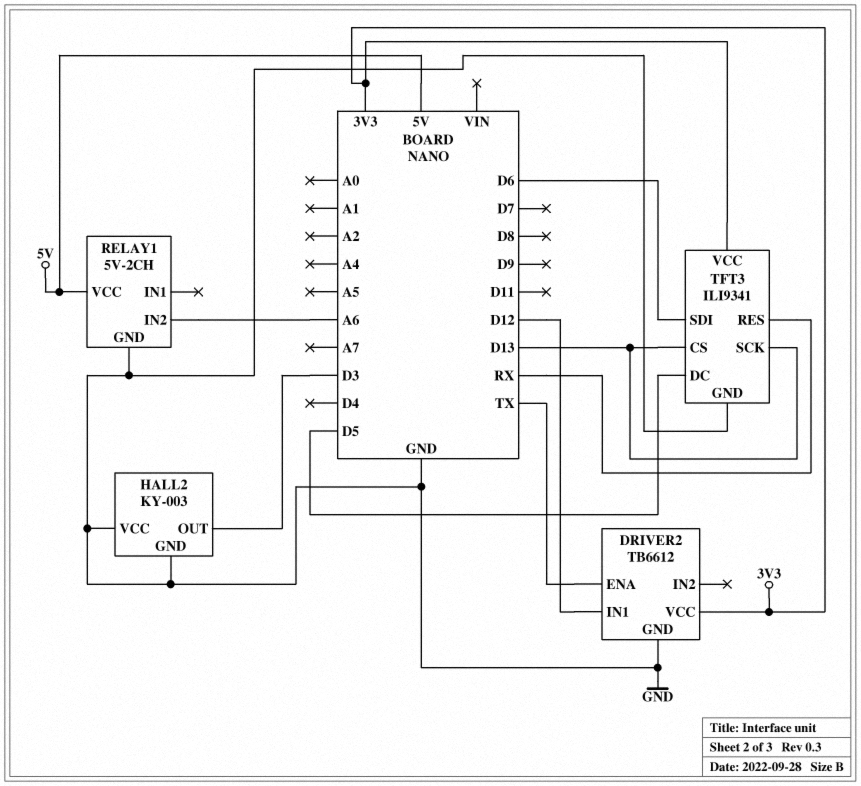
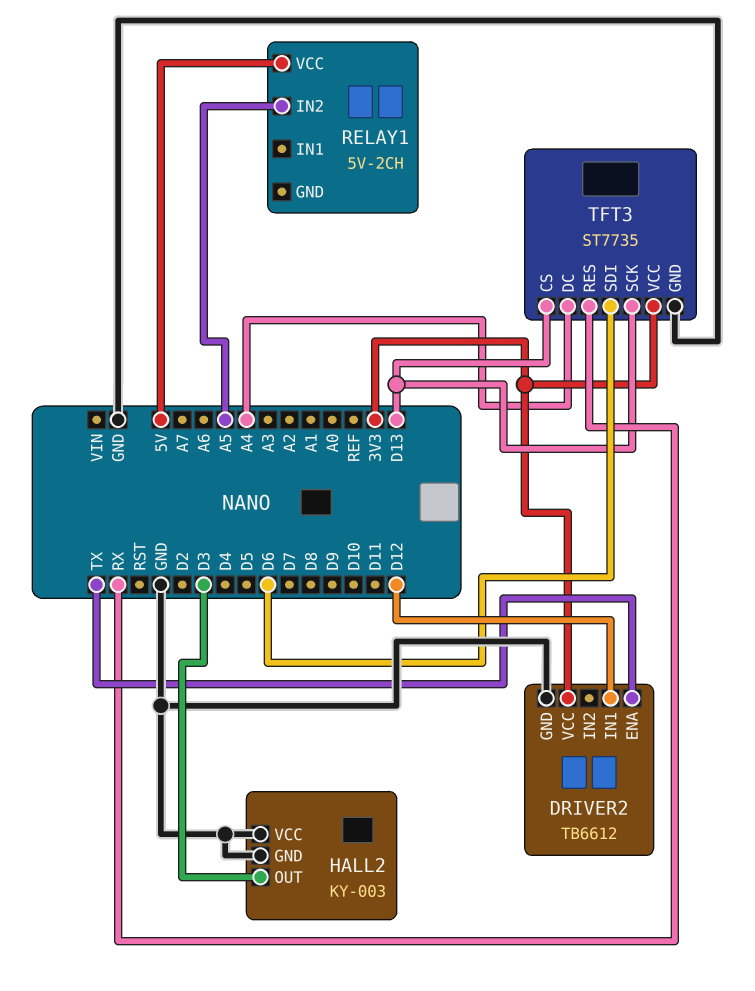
RELAY1 pin GND: GND -> none
RELAY1 pin IN2: A6 -> A5
TFT3: ILI9341 -> ST7735
TFT3 pin DC: D5 -> A4

